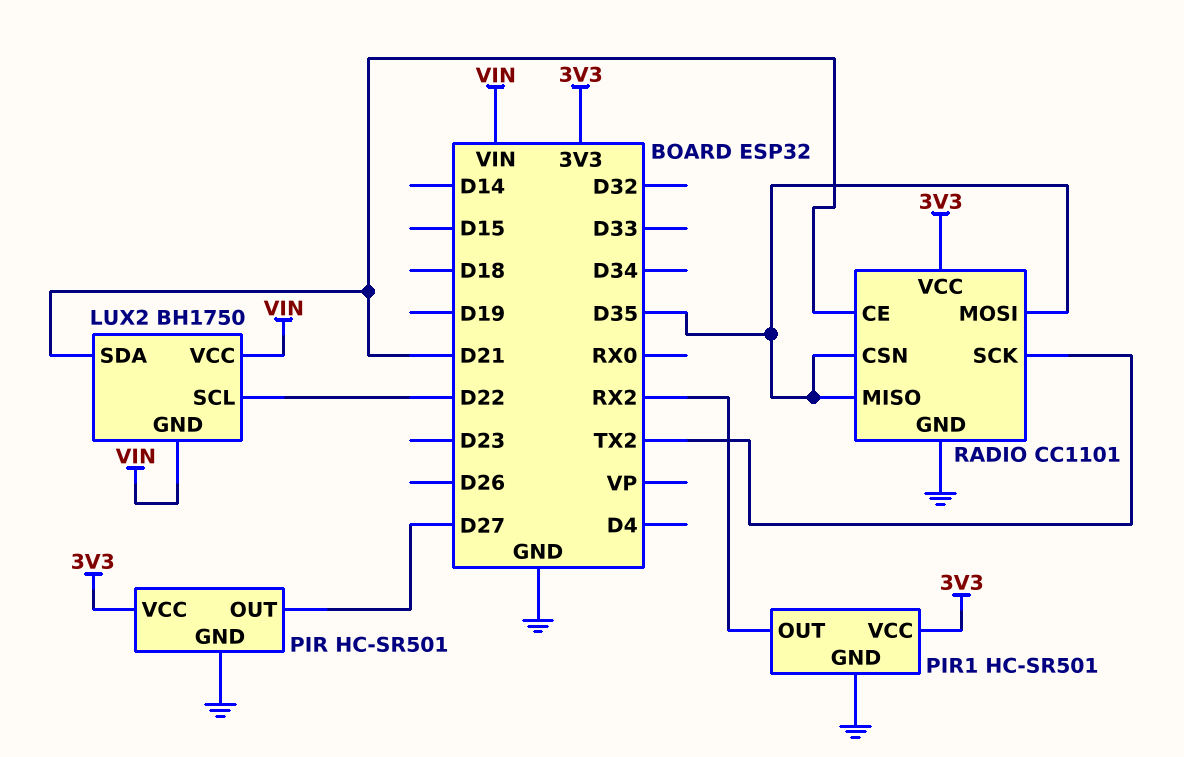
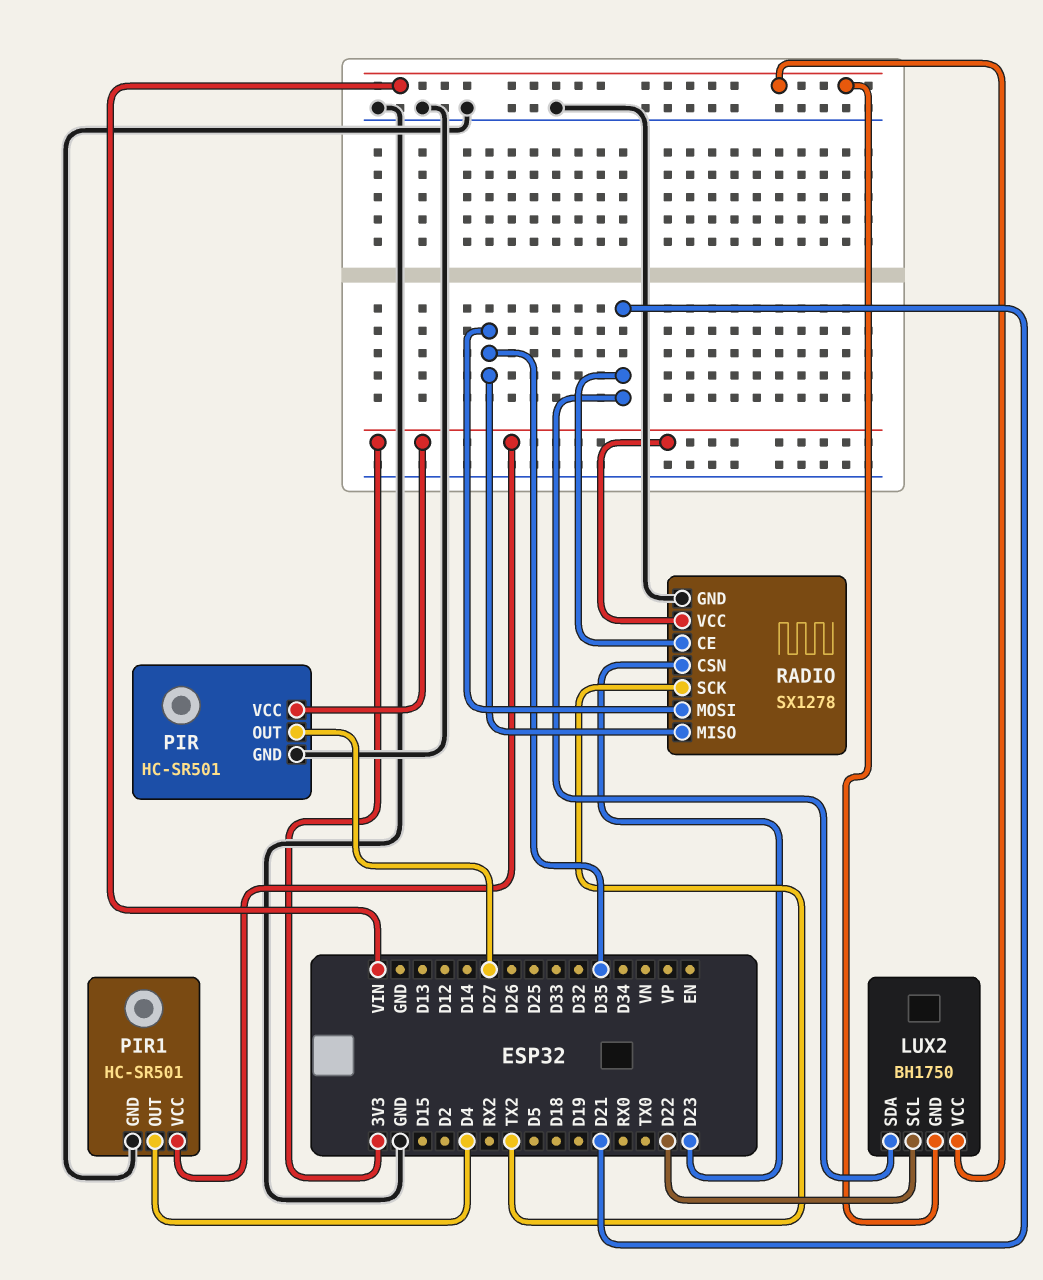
PIR1 pin OUT: RX2 -> D4
RADIO: CC1101 -> SX1278
RADIO pin CSN: D35 -> D23

